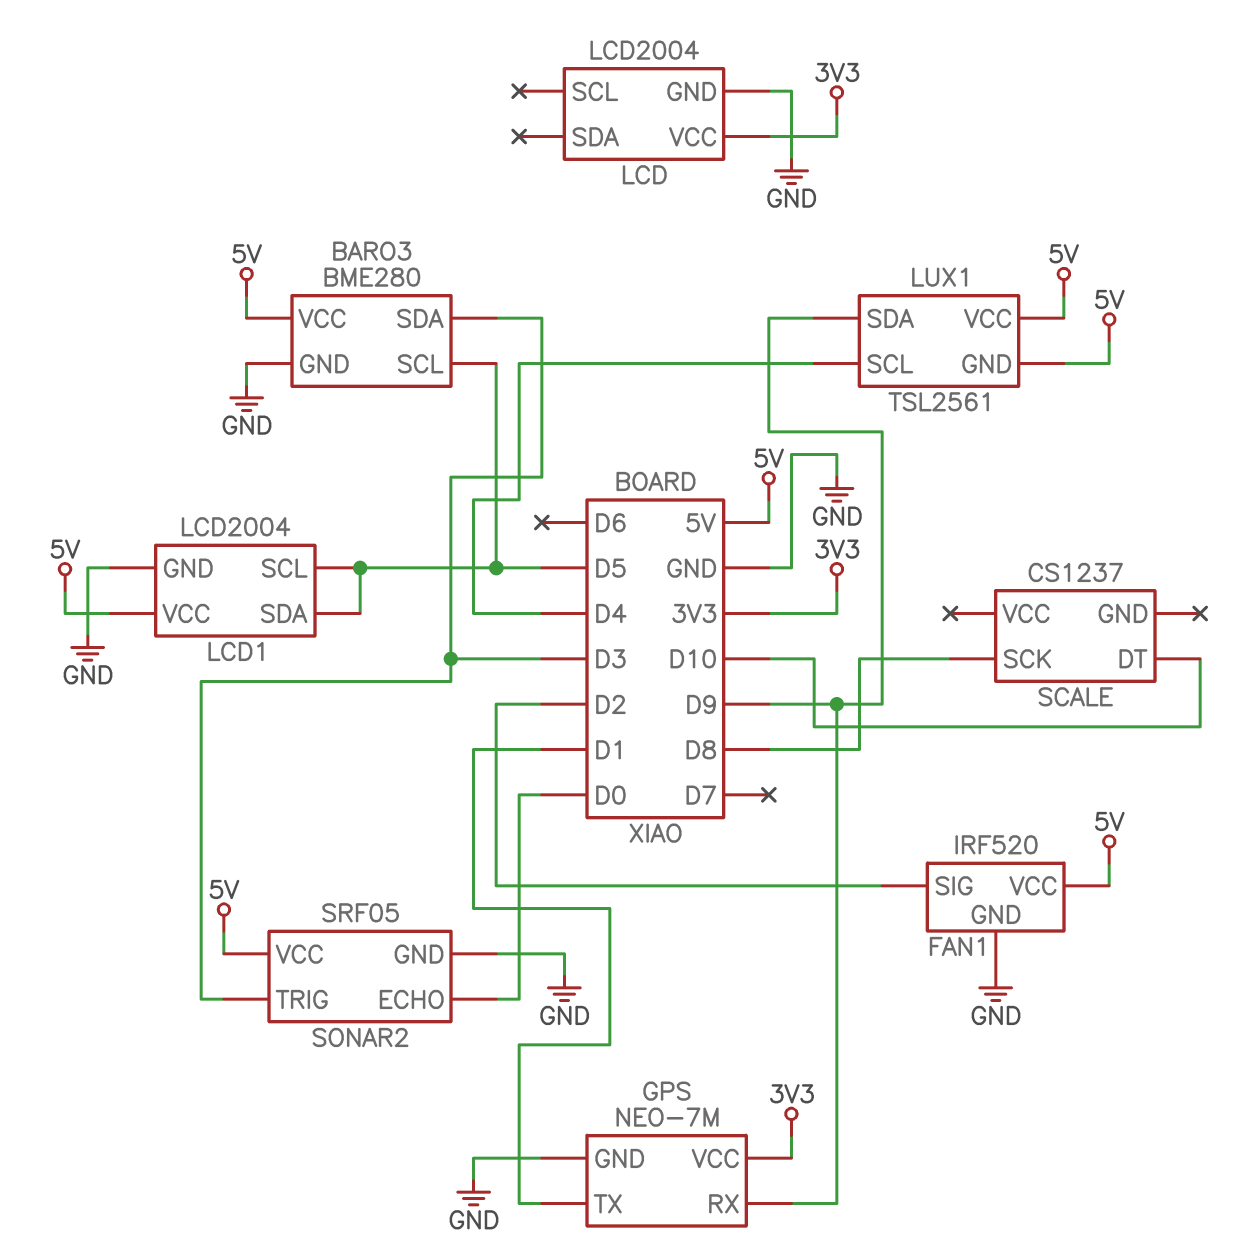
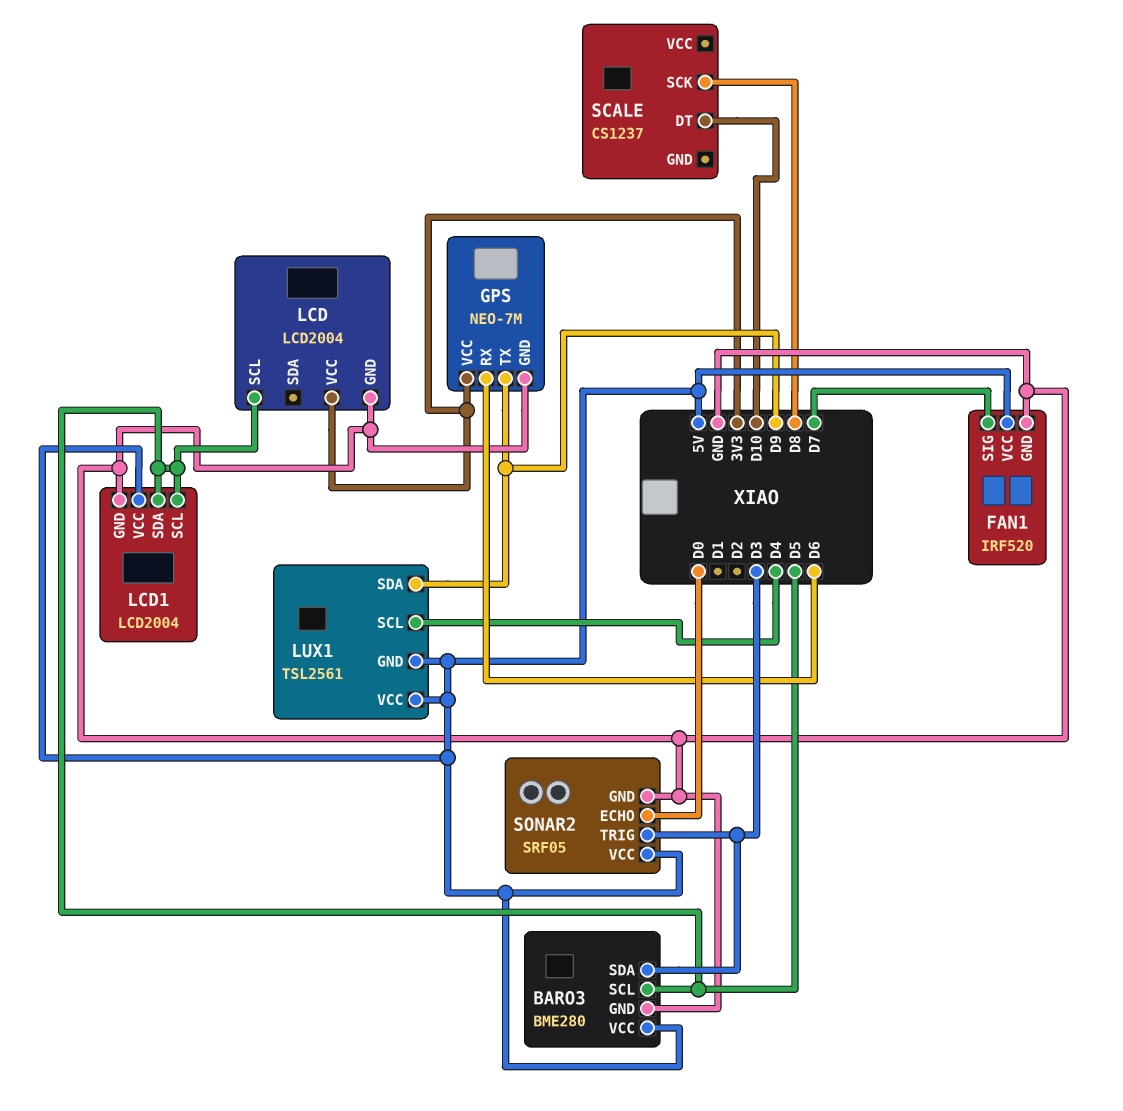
FAN1 pin SIG: D2 -> D7
GPS pin RX: D9 -> D6
GPS pin TX: D1 -> D9
LCD pin SCL: none -> D5

